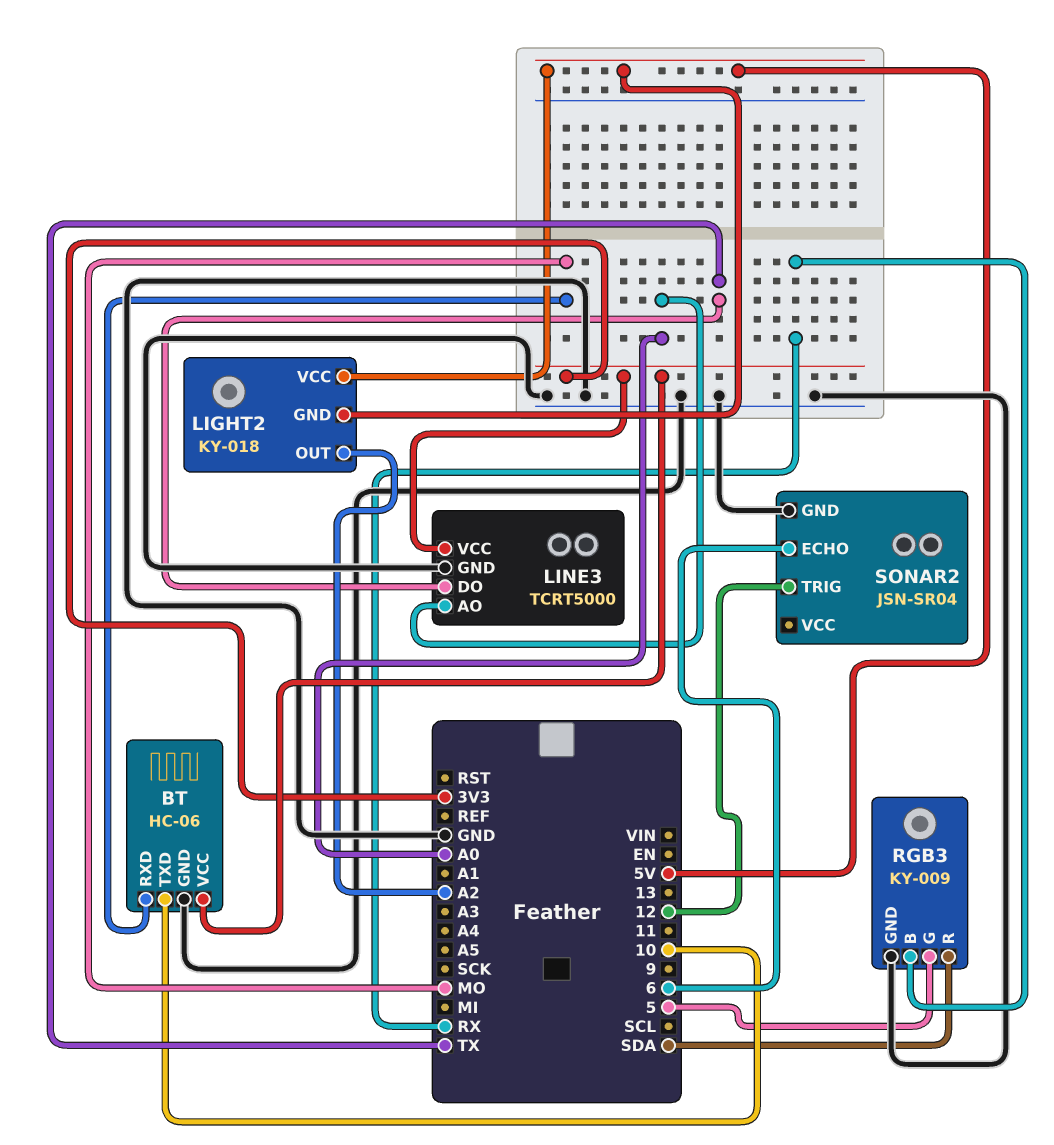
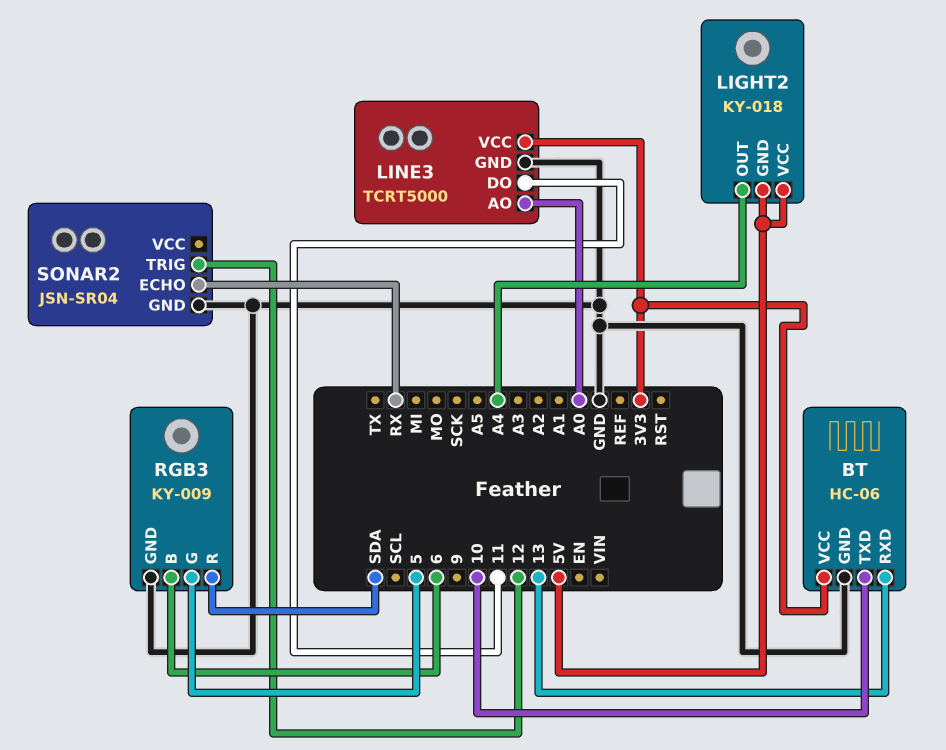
BT pin RXD: MO -> 13
LIGHT2 pin OUT: A2 -> A4
LINE3 pin DO: TX -> 11
RGB3 pin B: RX -> 6
SONAR2 pin ECHO: 6 -> RX

